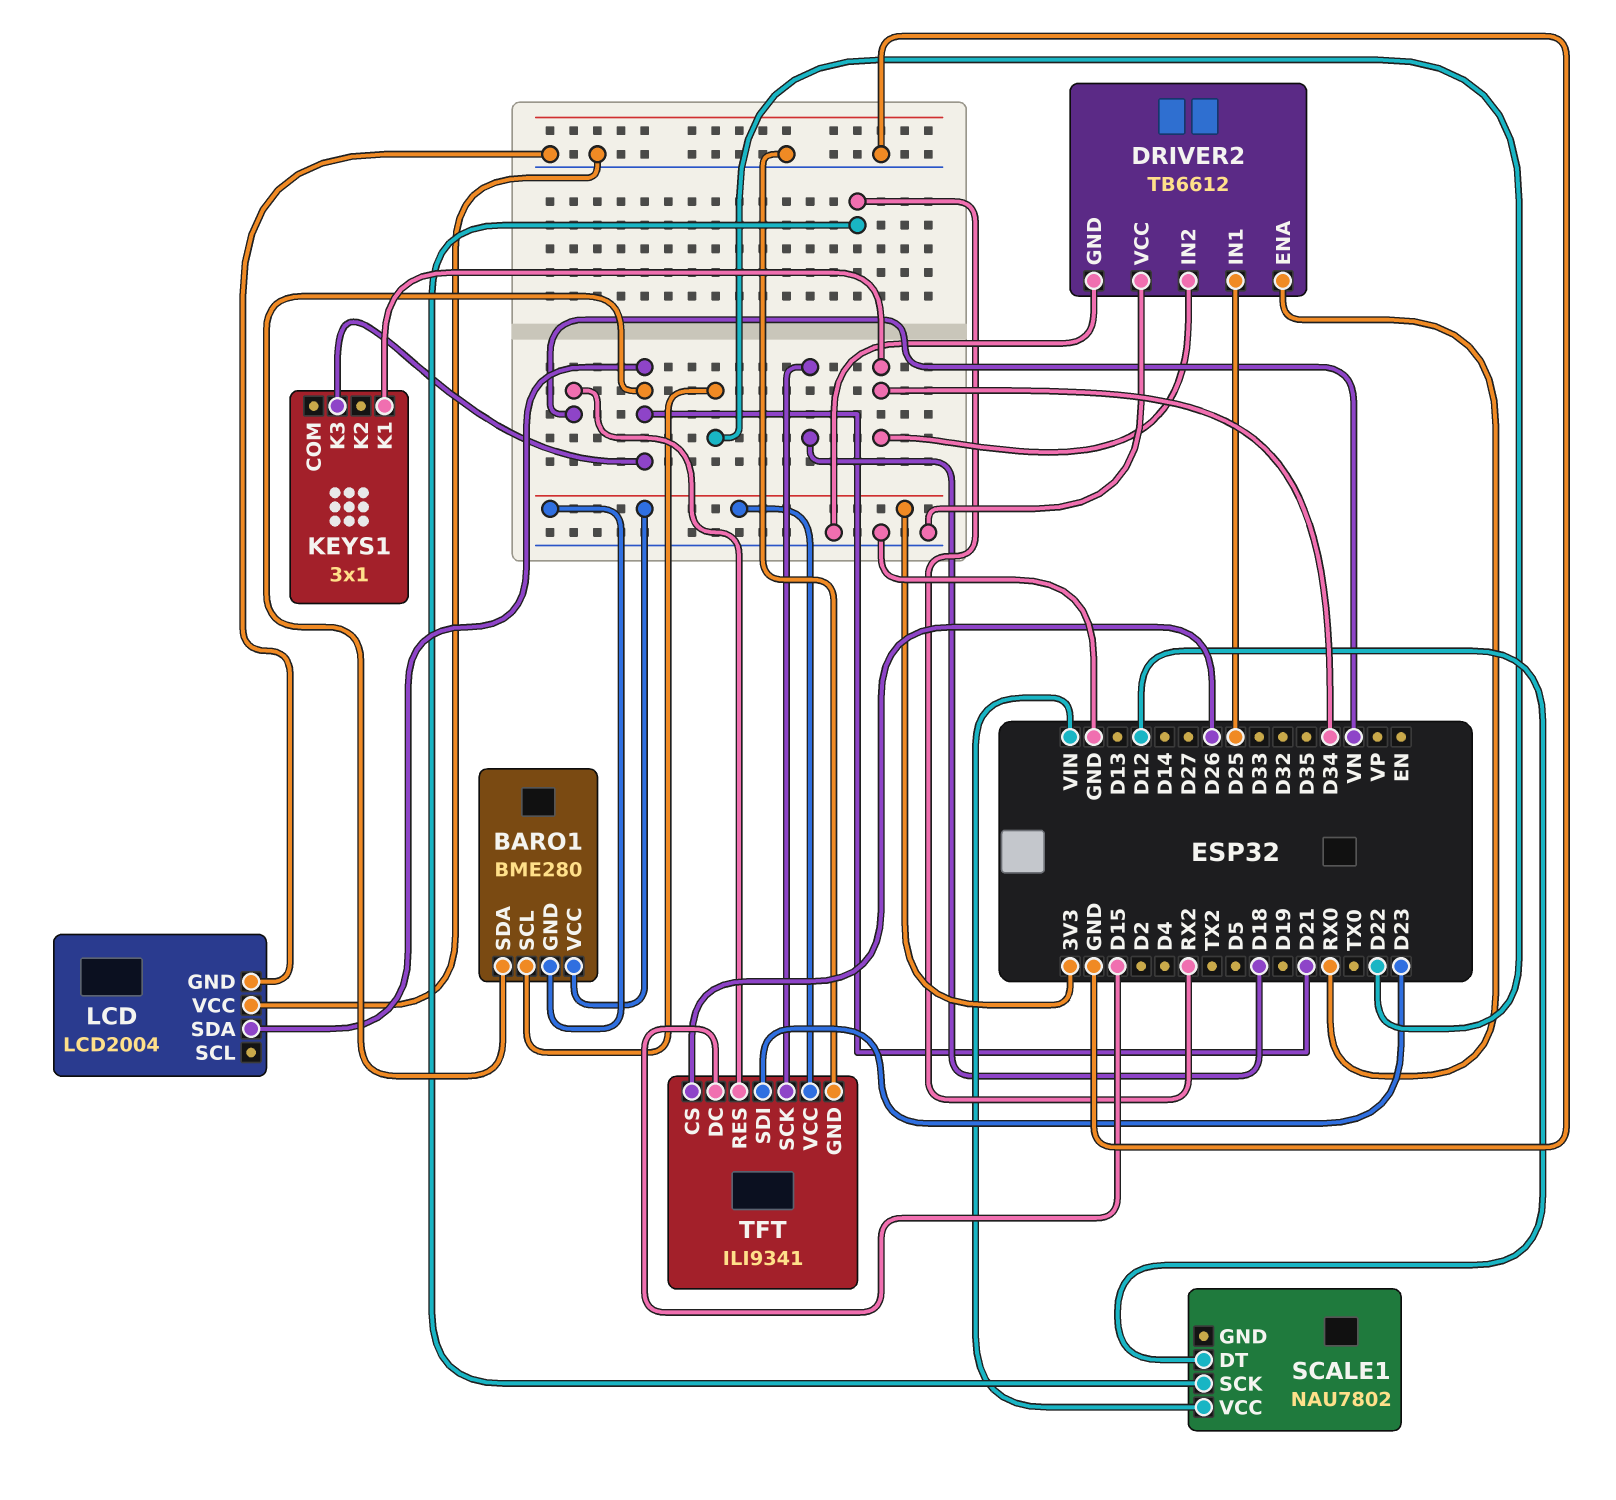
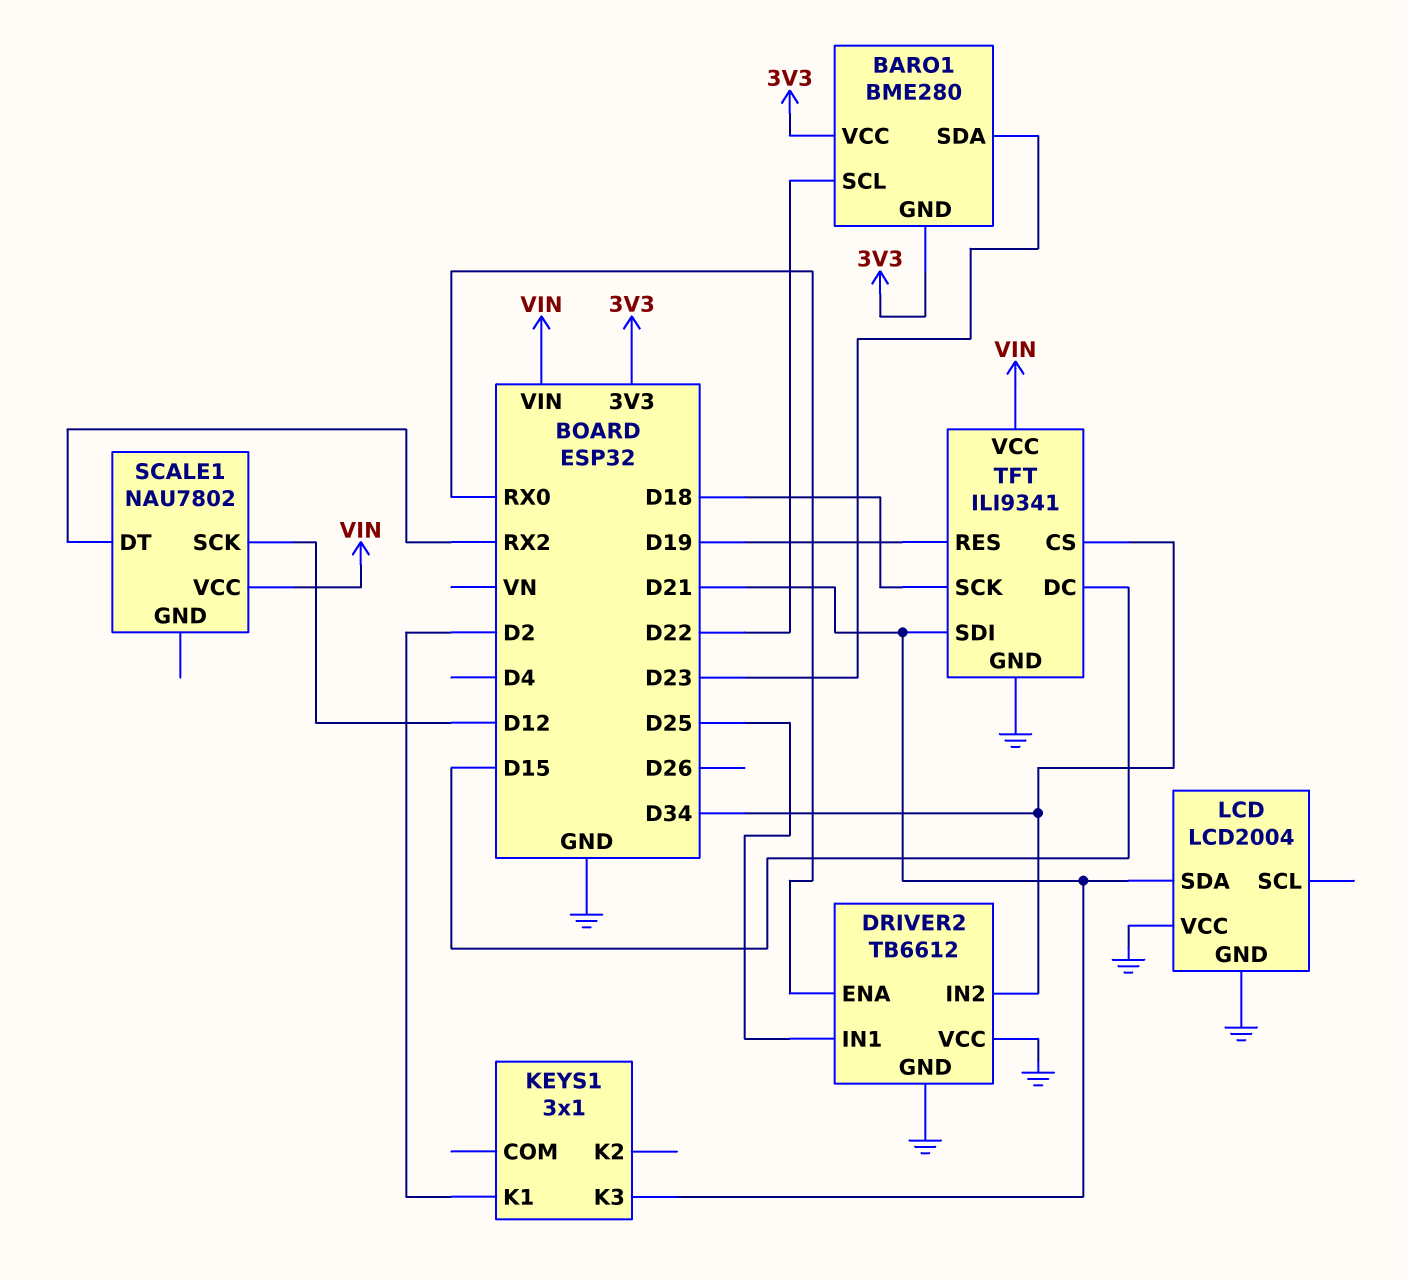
BARO1 pin SDA: D21 -> D23
KEYS1 pin K1: D34 -> D2
SCALE1 pin DT: D12 -> RX2
SCALE1 pin SCK: RX2 -> D12
TFT pin CS: D26 -> D34
TFT pin RES: VN -> D19
TFT pin SDI: D23 -> D21
TFT pin VCC: 3V3 -> VIN

